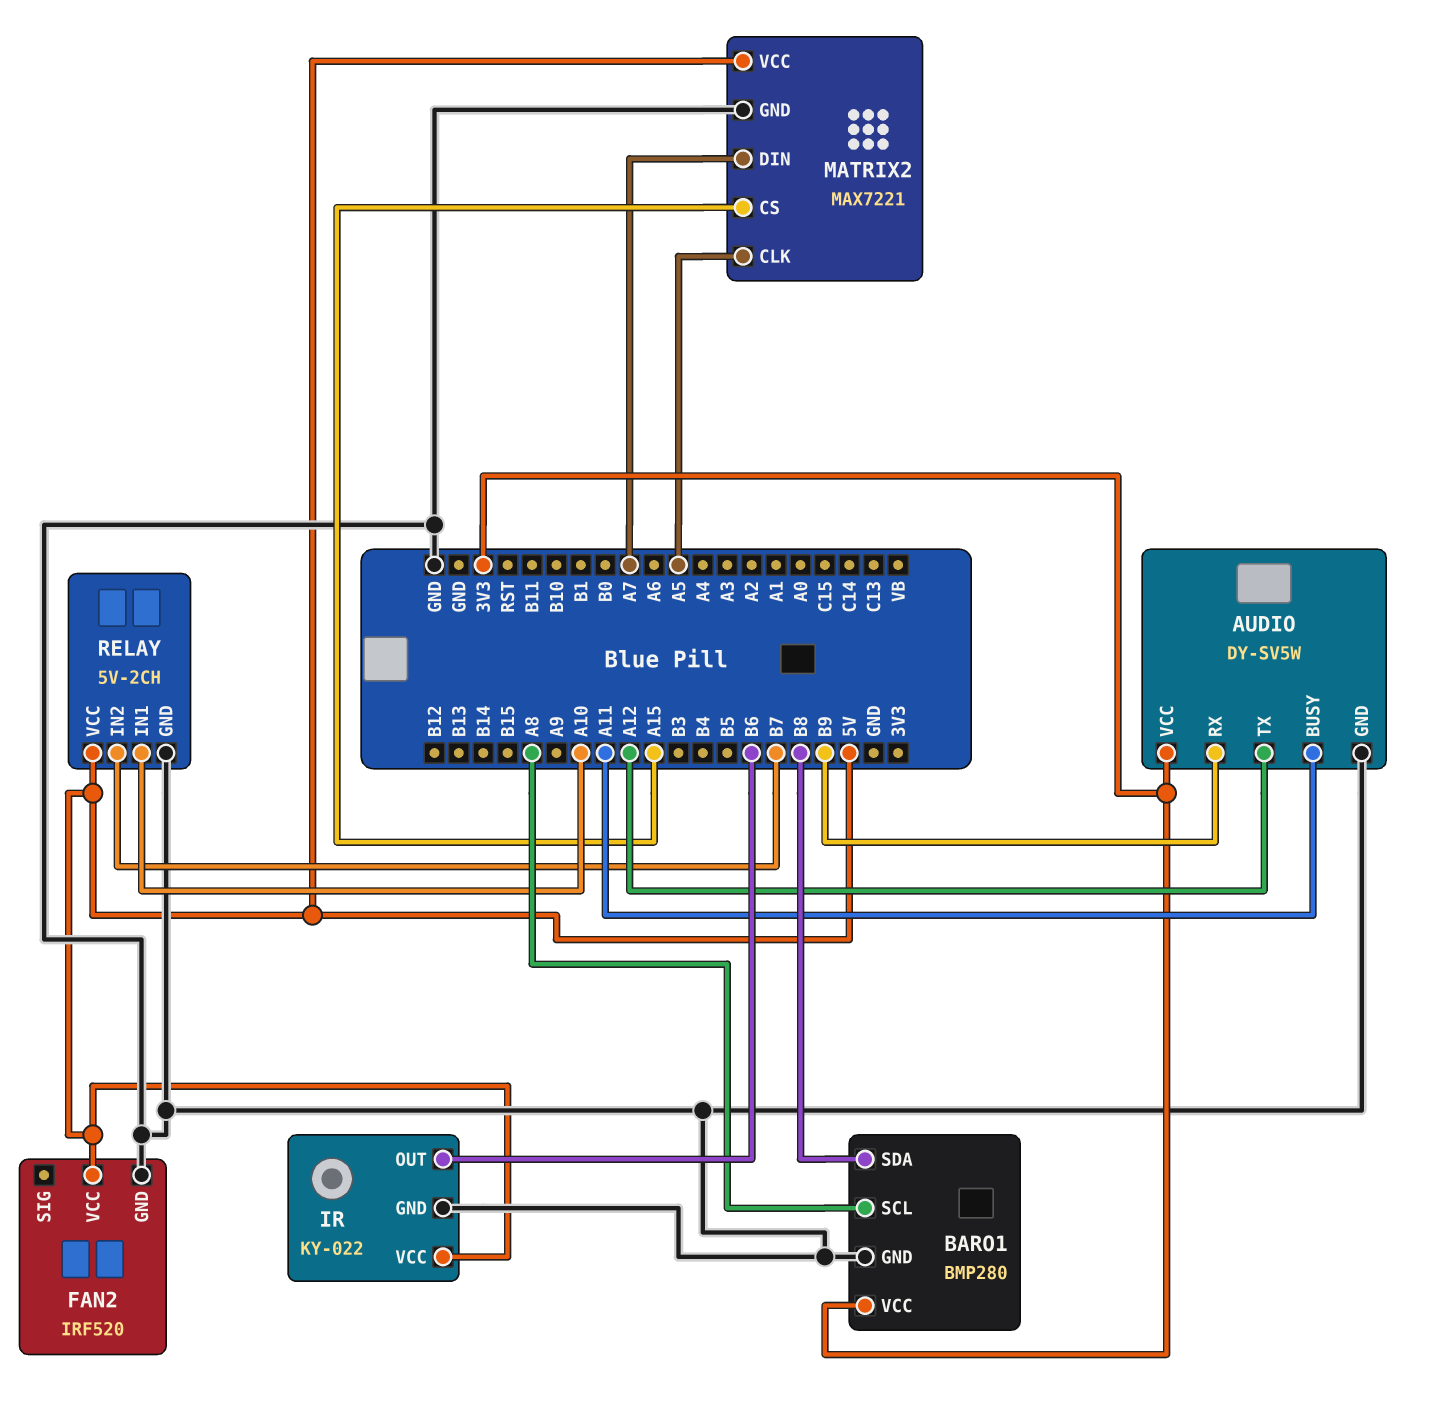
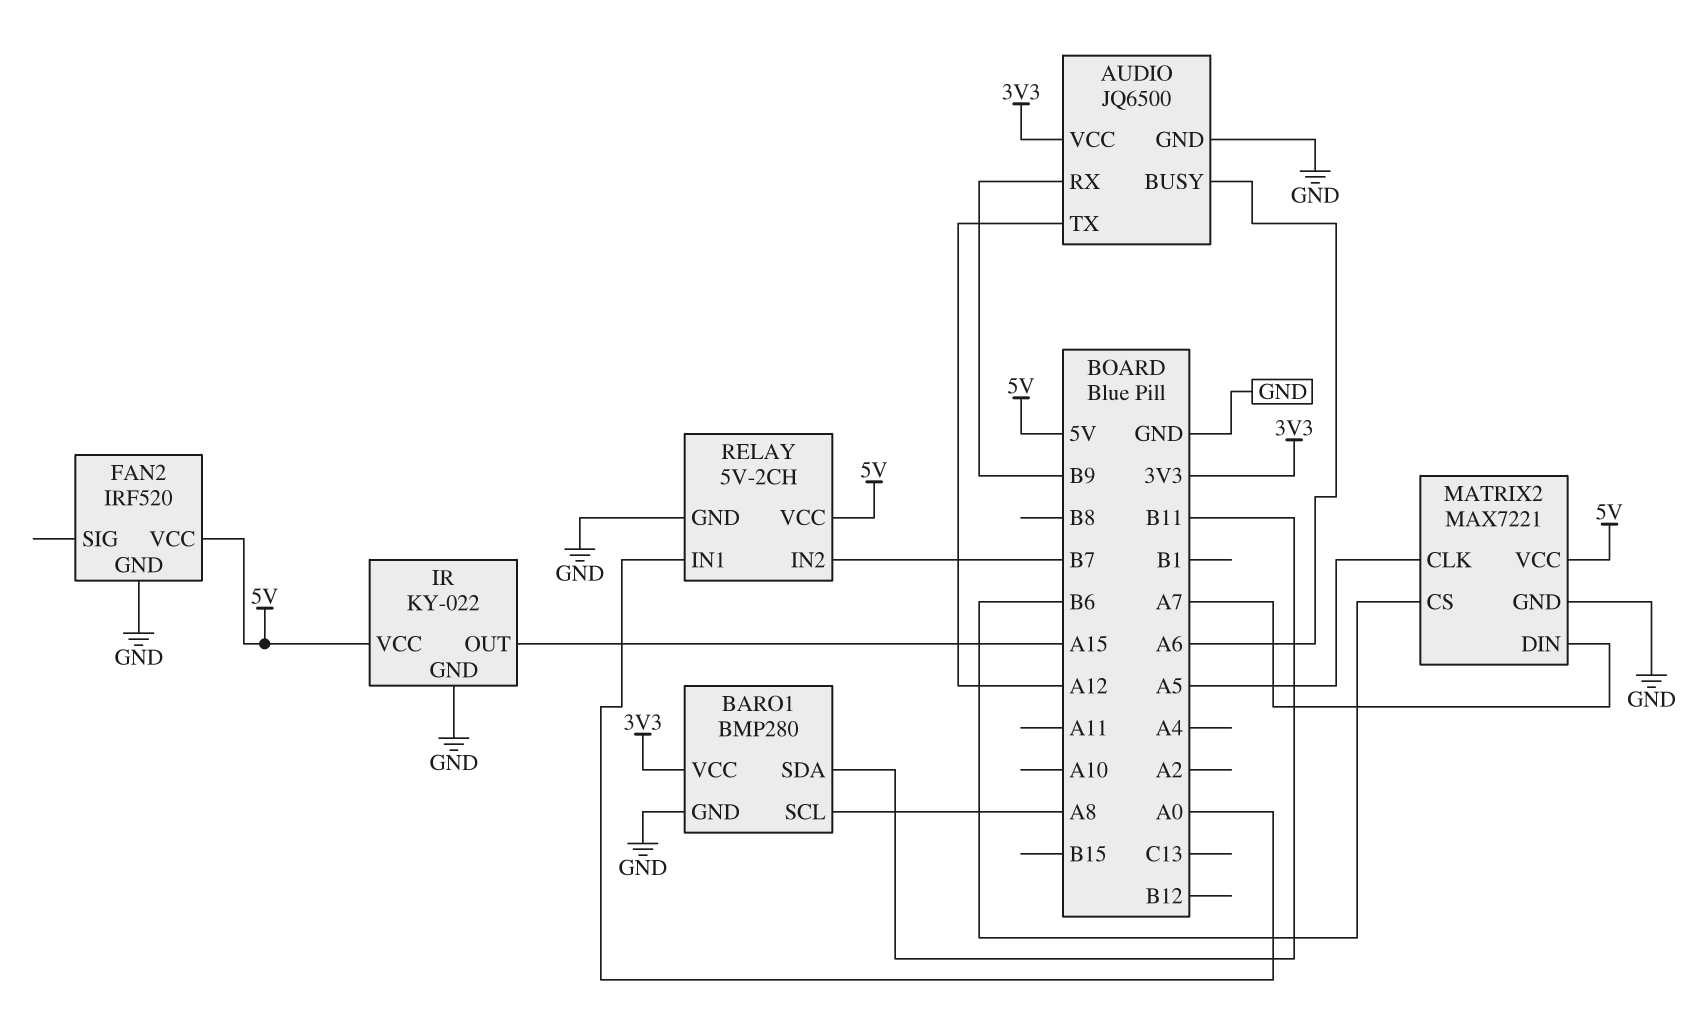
AUDIO: DY-SV5W -> JQ6500
AUDIO pin BUSY: A11 -> A6
BARO1 pin SDA: B8 -> B11
IR pin OUT: B6 -> A15
MATRIX2 pin CS: A15 -> B6
RELAY pin IN1: A10 -> A0

